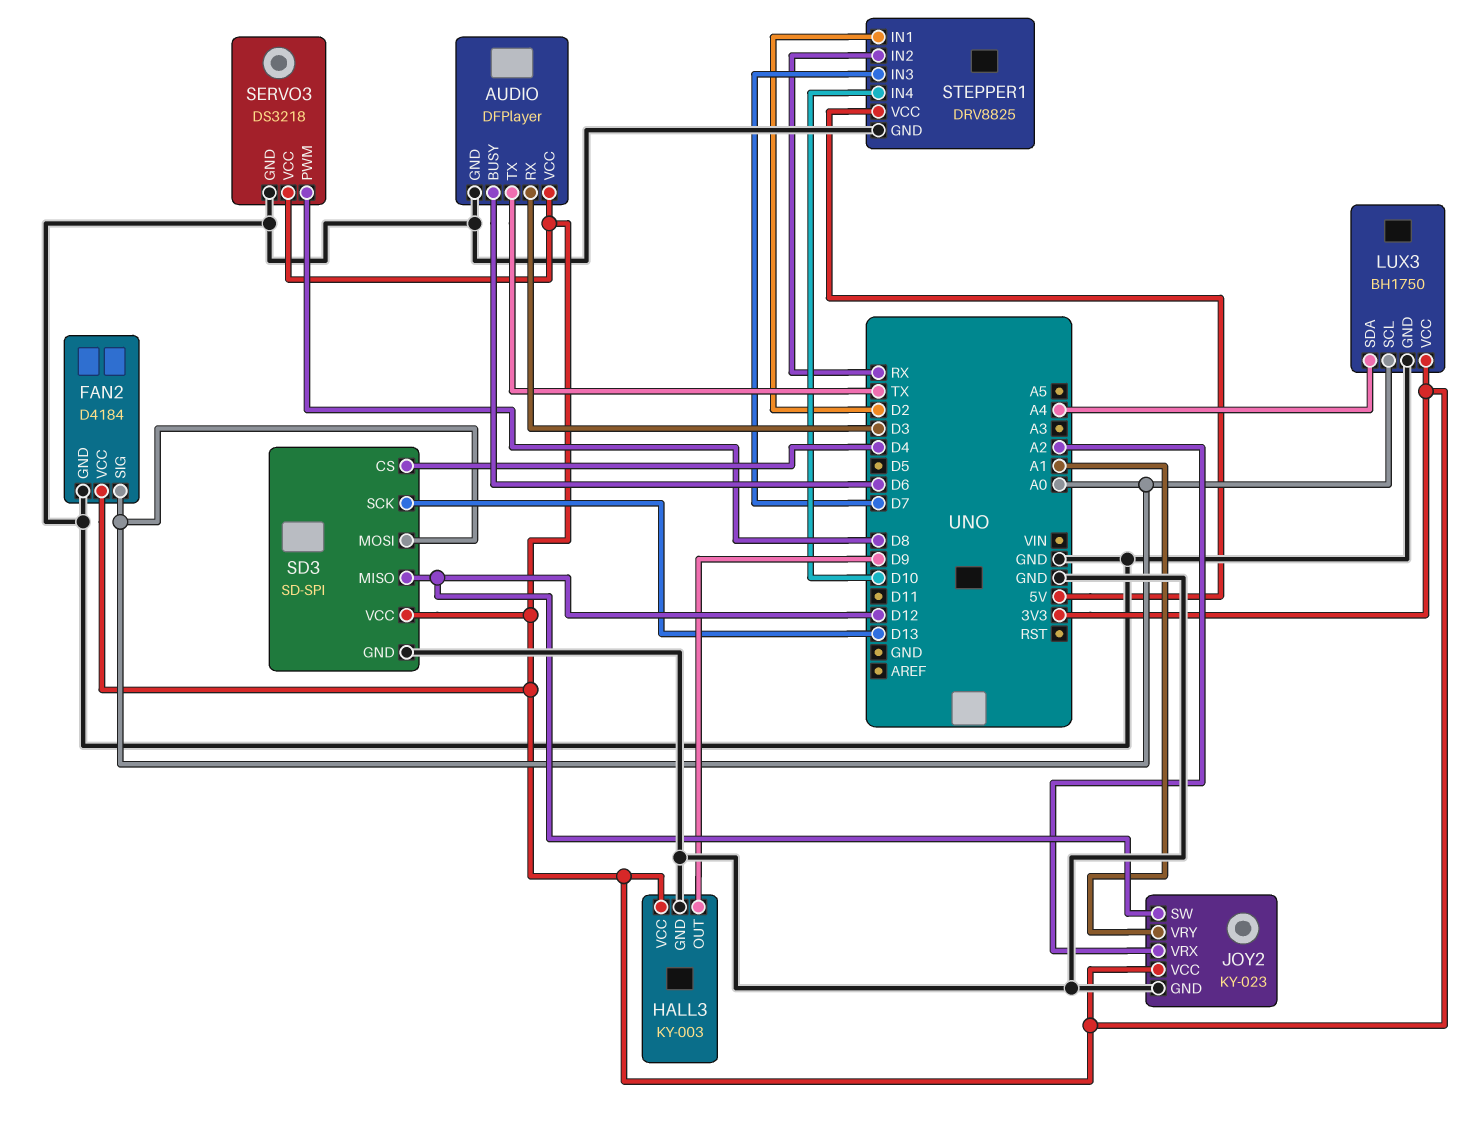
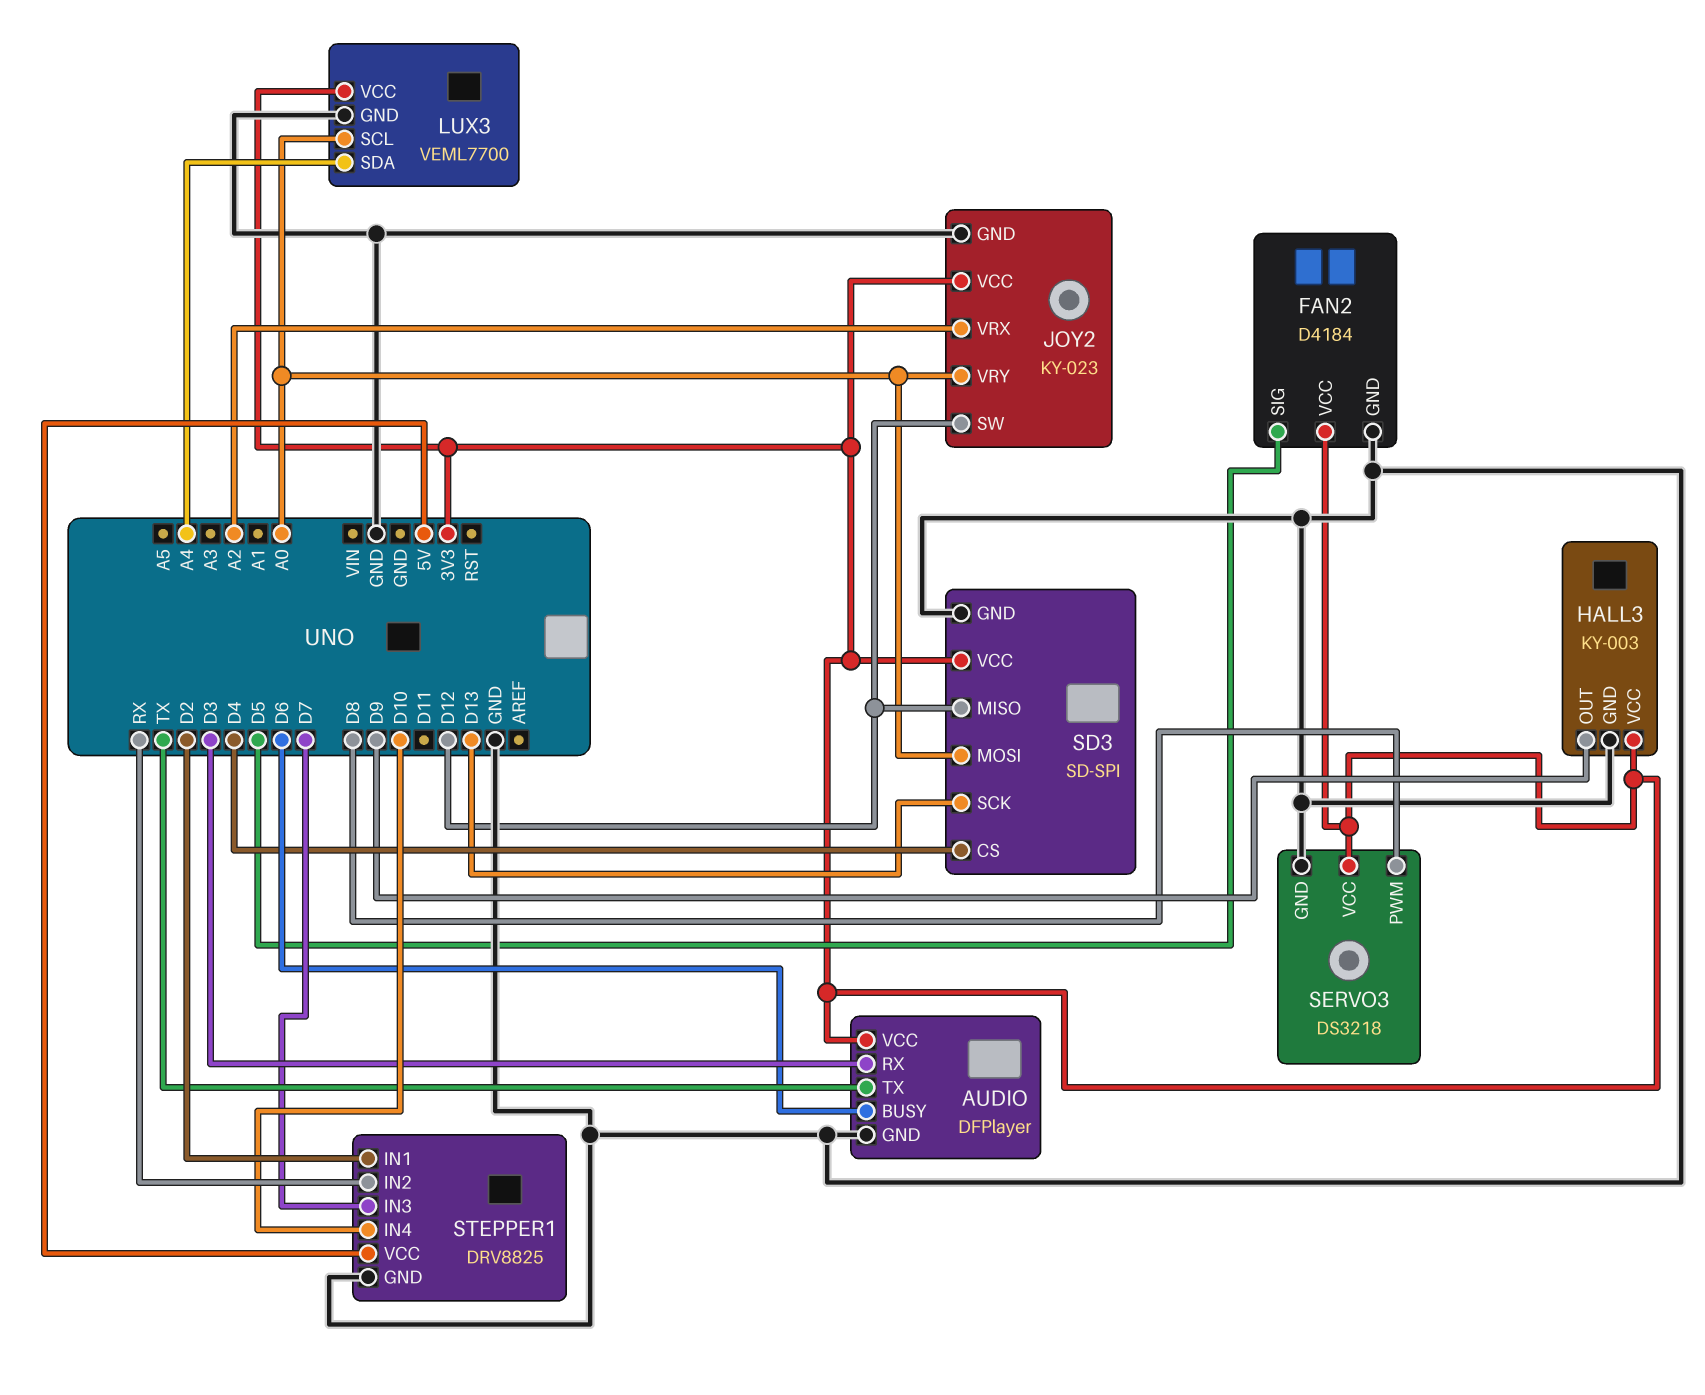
FAN2 pin SIG: A0 -> D5
JOY2 pin VRY: A1 -> A0
LUX3: BH1750 -> VEML7700

